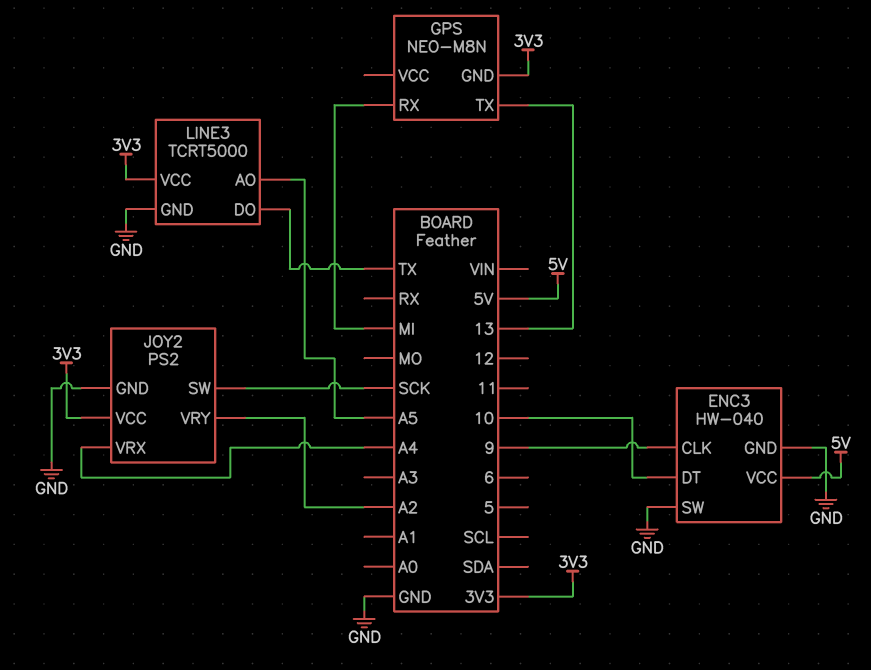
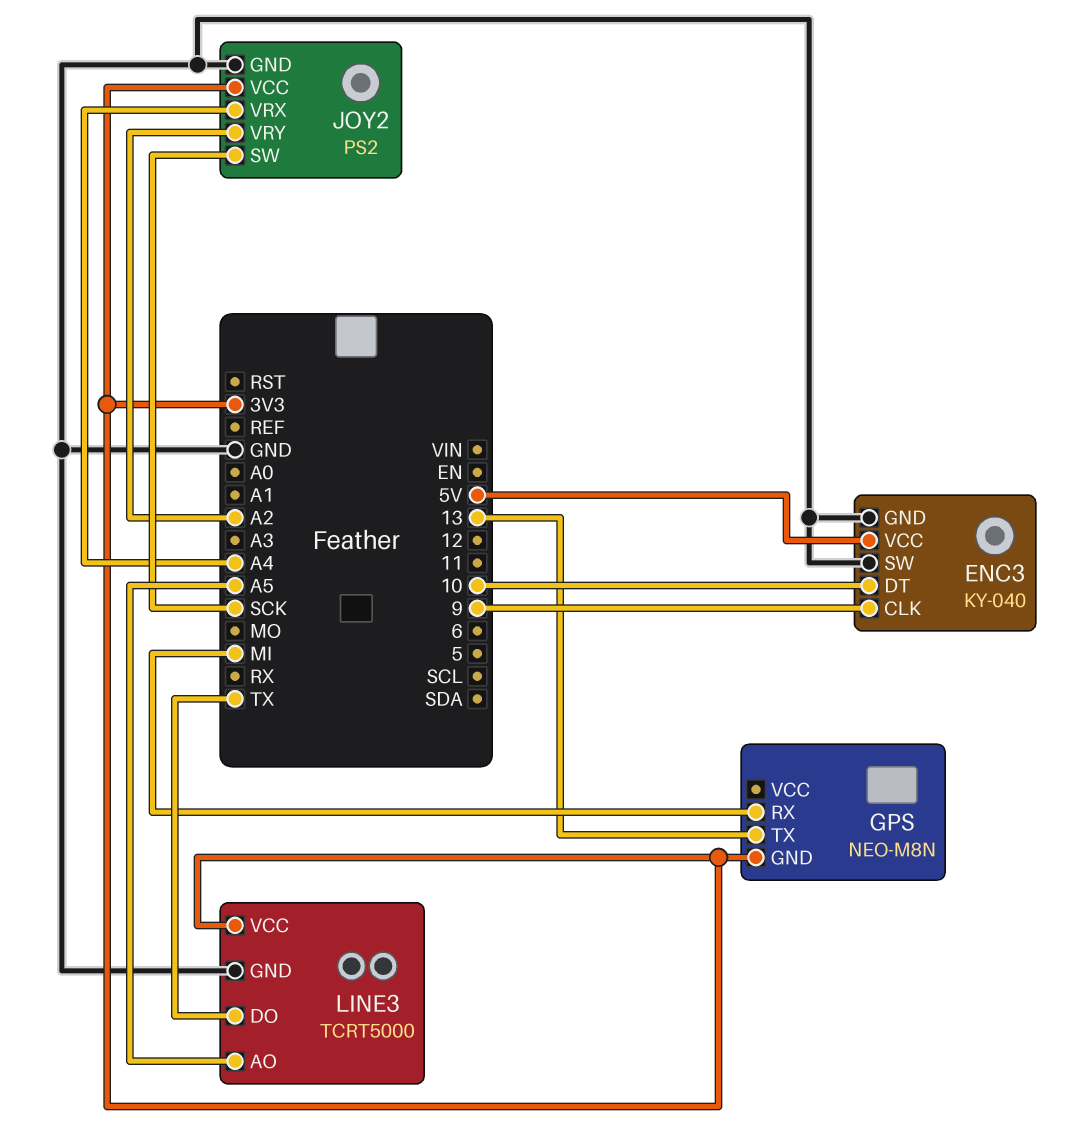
ENC3: HW-040 -> KY-040

